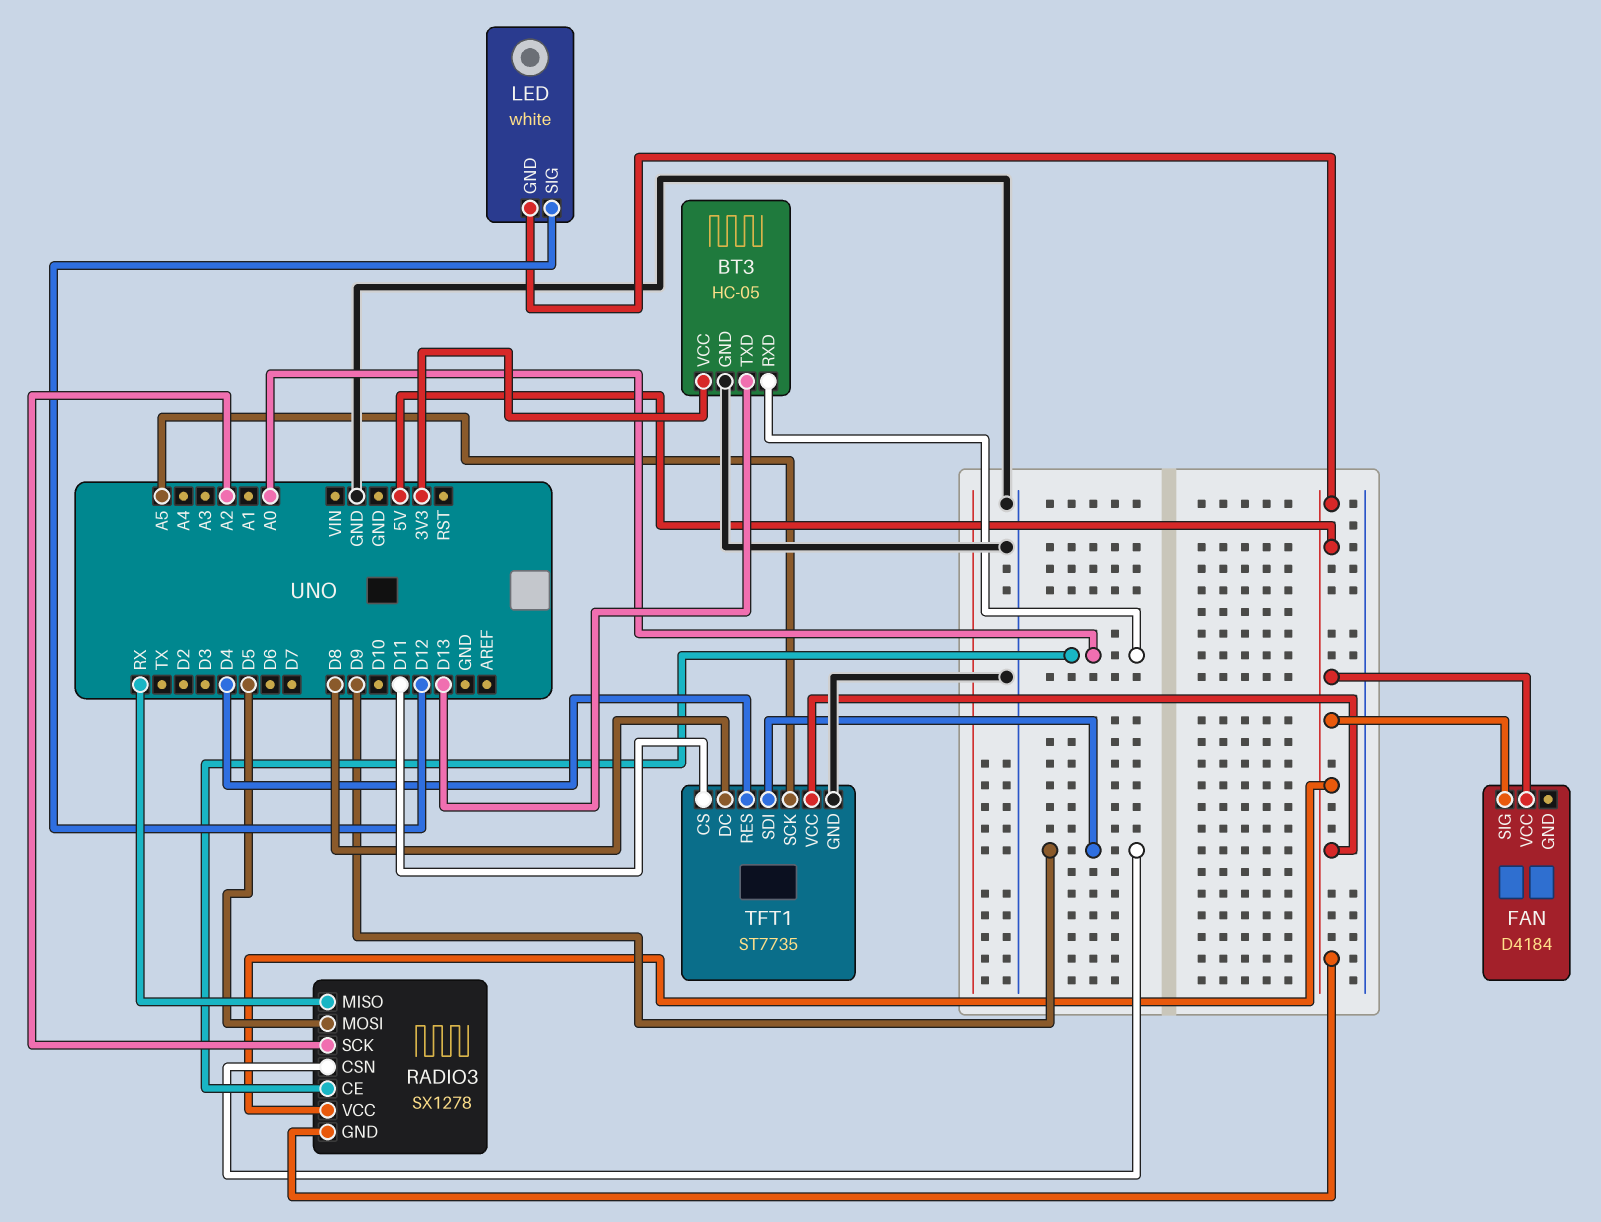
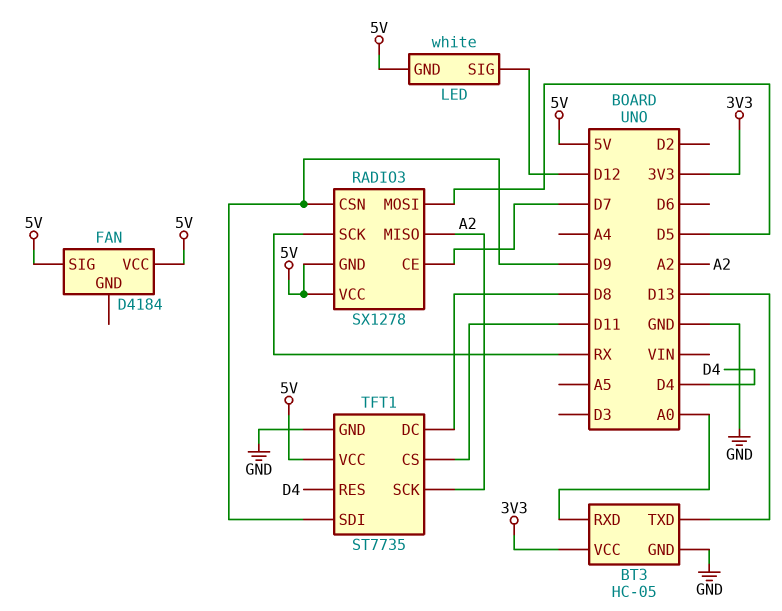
RADIO3 pin CE: A0 -> D7
RADIO3 pin MISO: RX -> A2
RADIO3 pin SCK: A2 -> RX
TFT1 pin SCK: A5 -> A2

